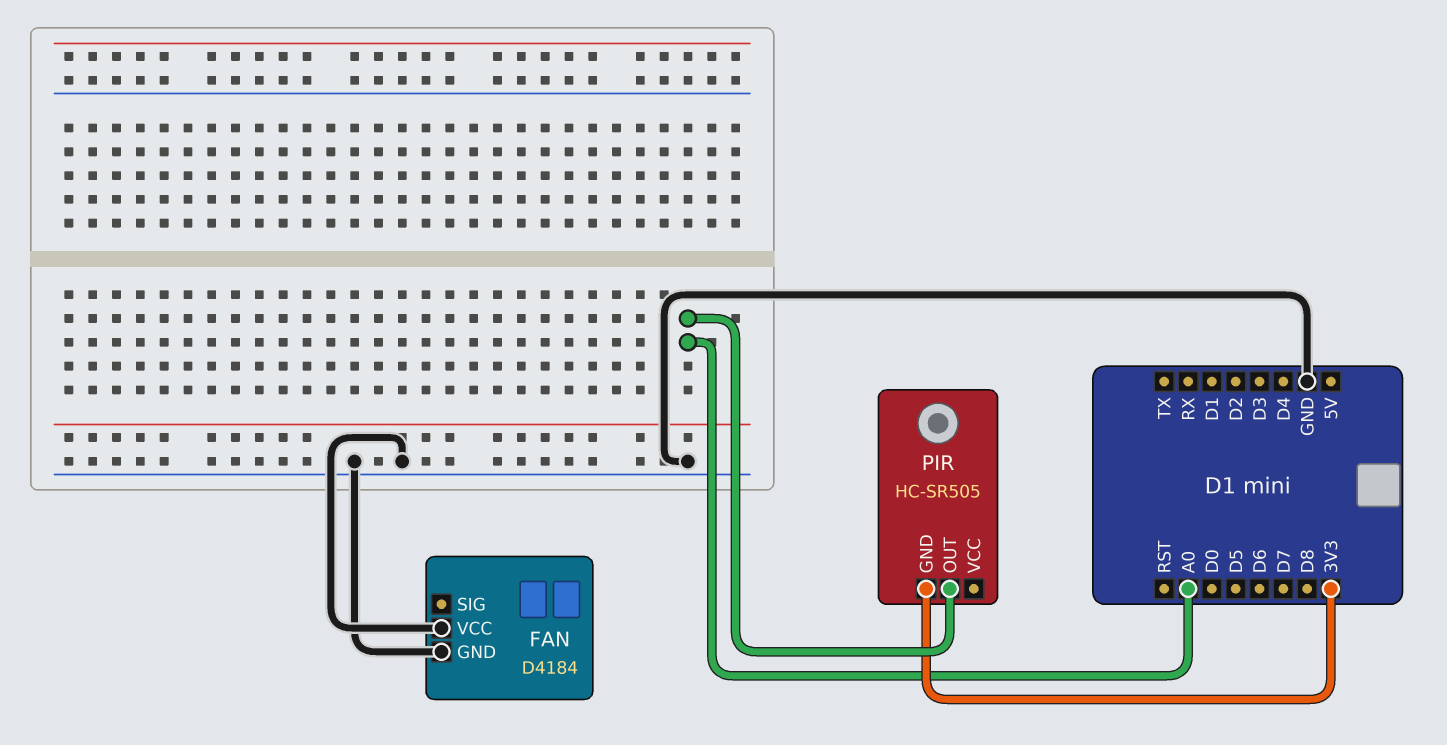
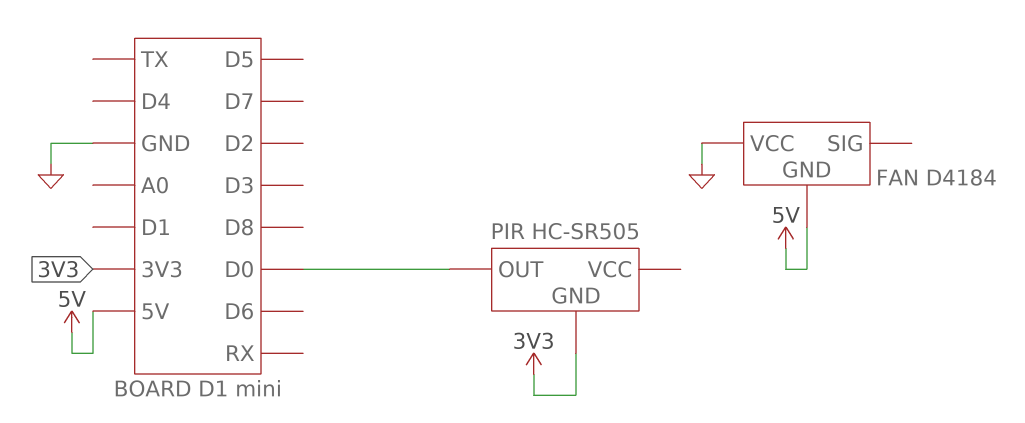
FAN pin GND: GND -> 5V
PIR pin OUT: A0 -> D0

